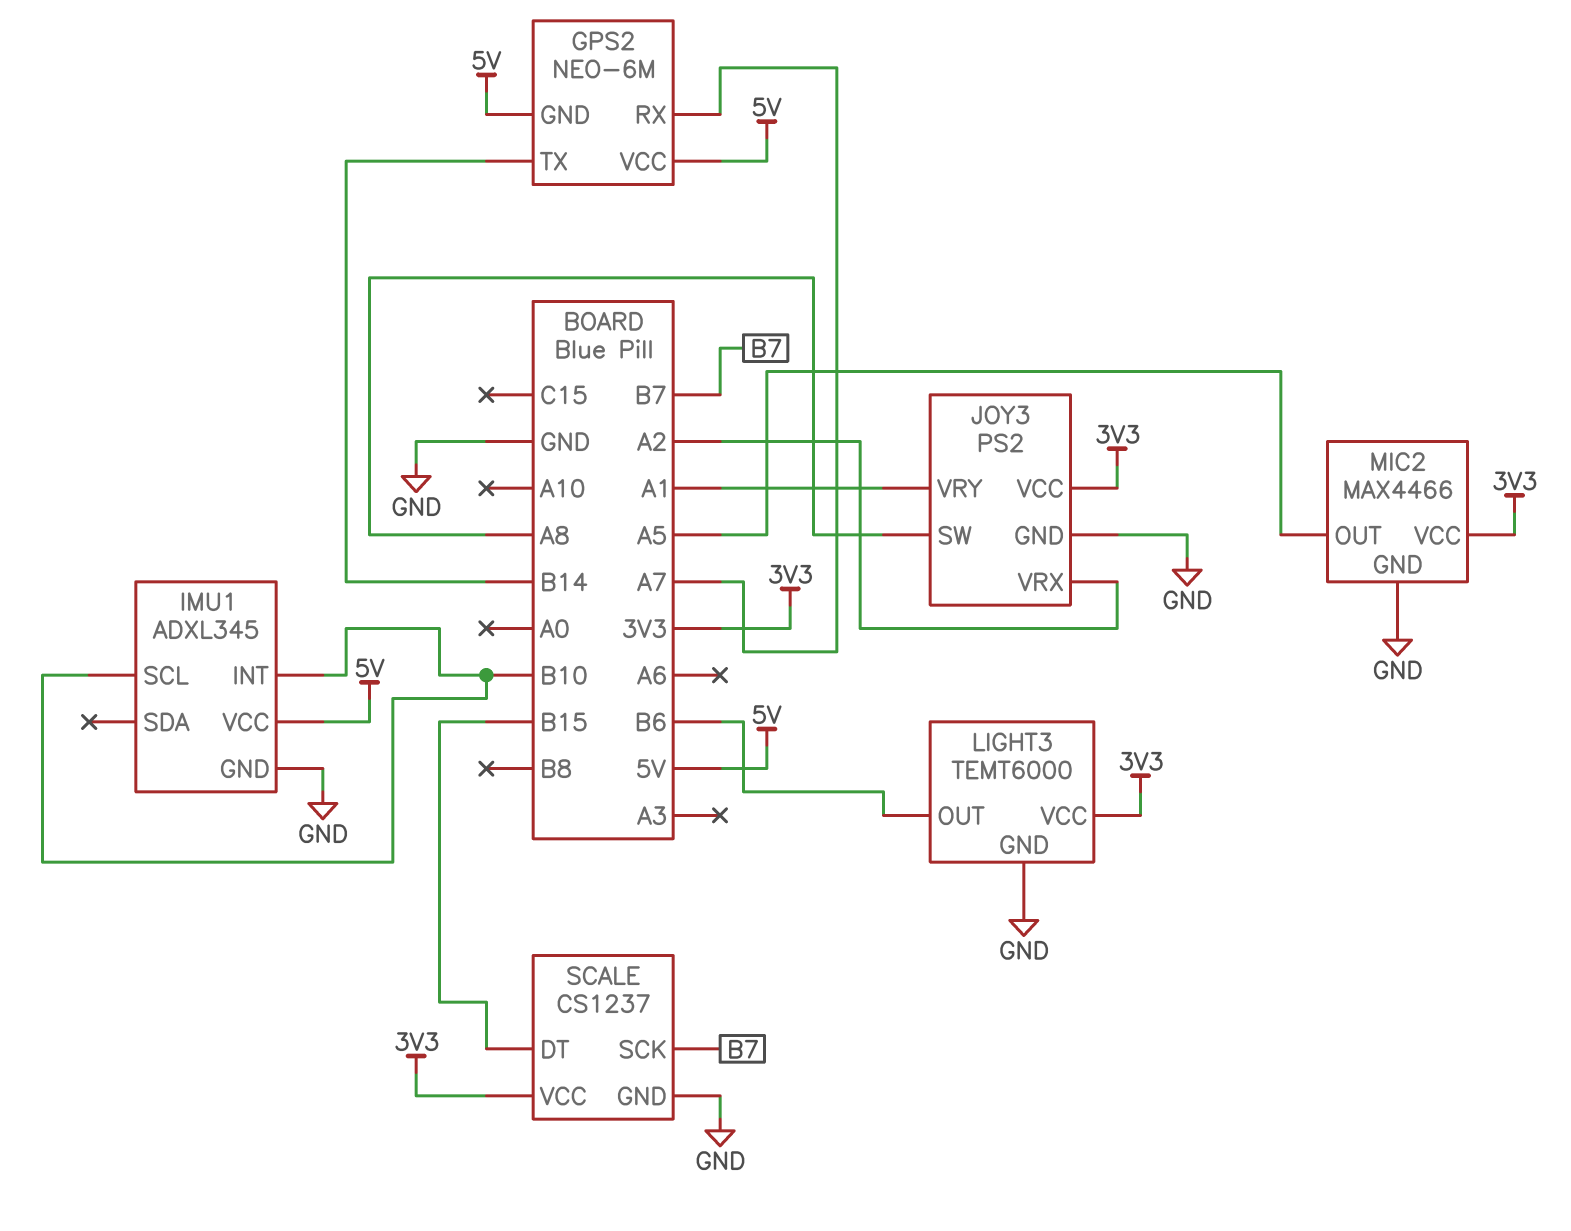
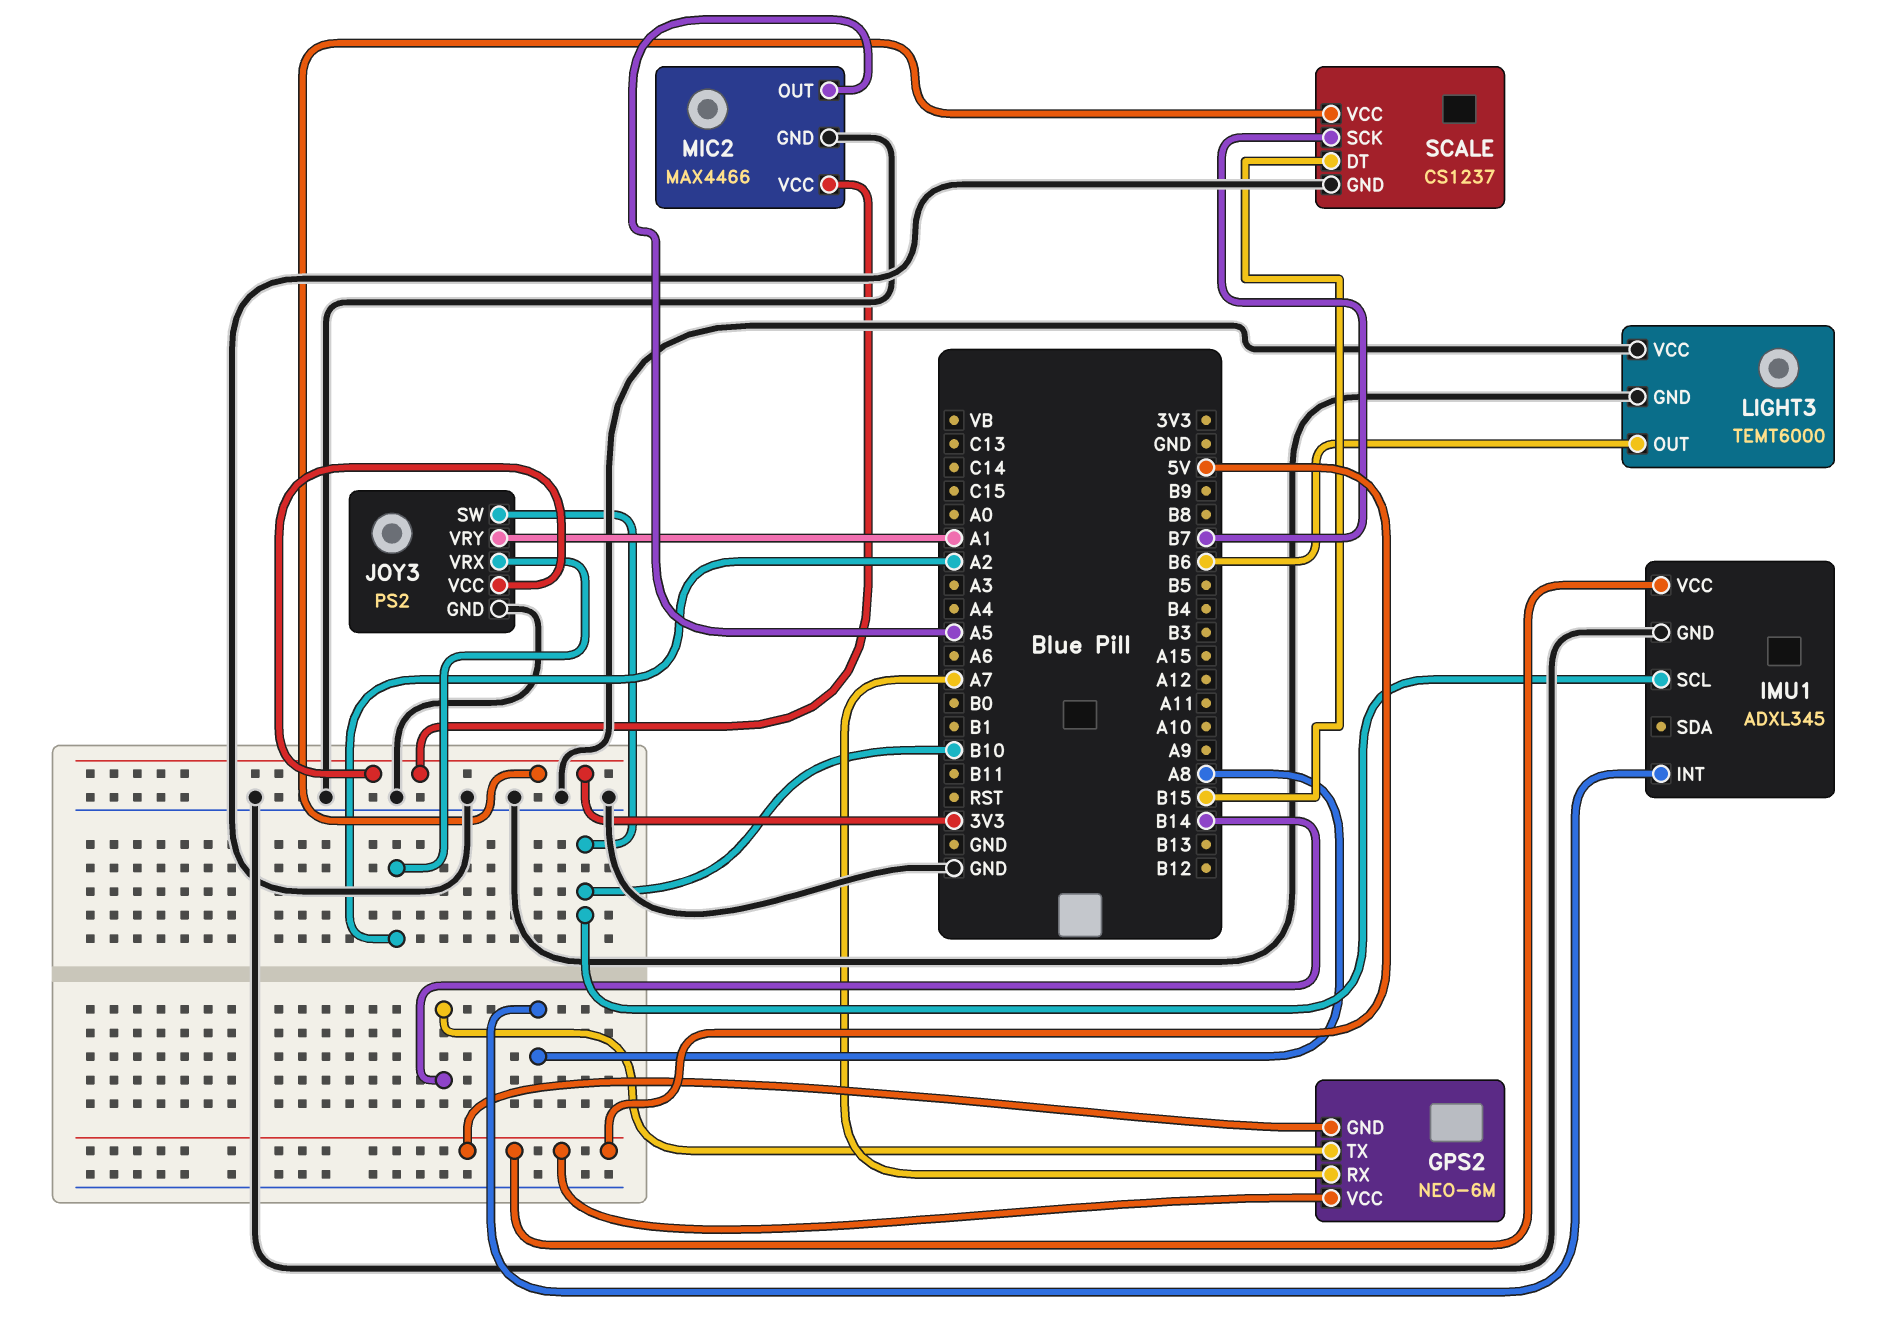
IMU1 pin INT: B10 -> A8
JOY3 pin SW: A8 -> B10
LIGHT3 pin VCC: 3V3 -> GND

